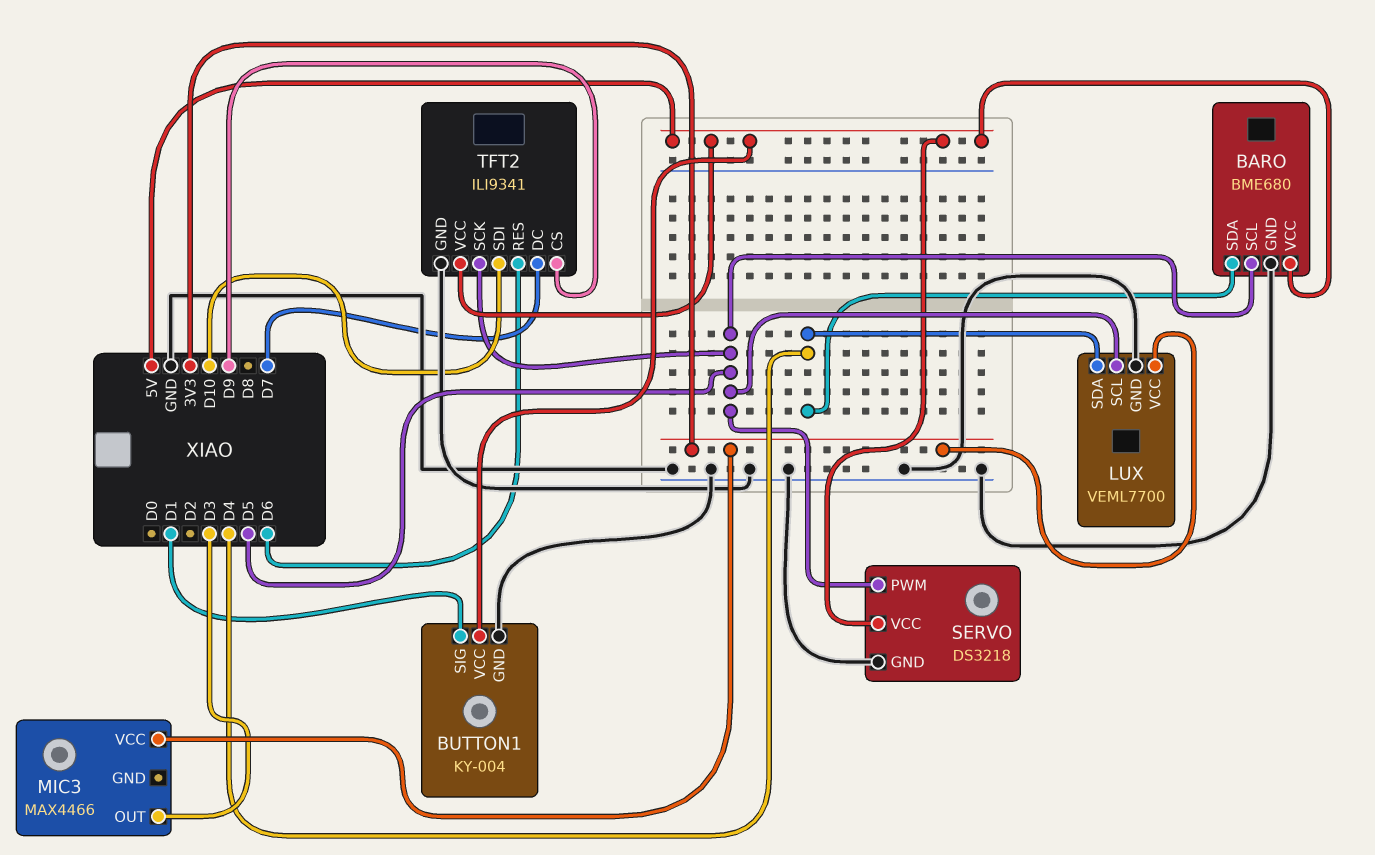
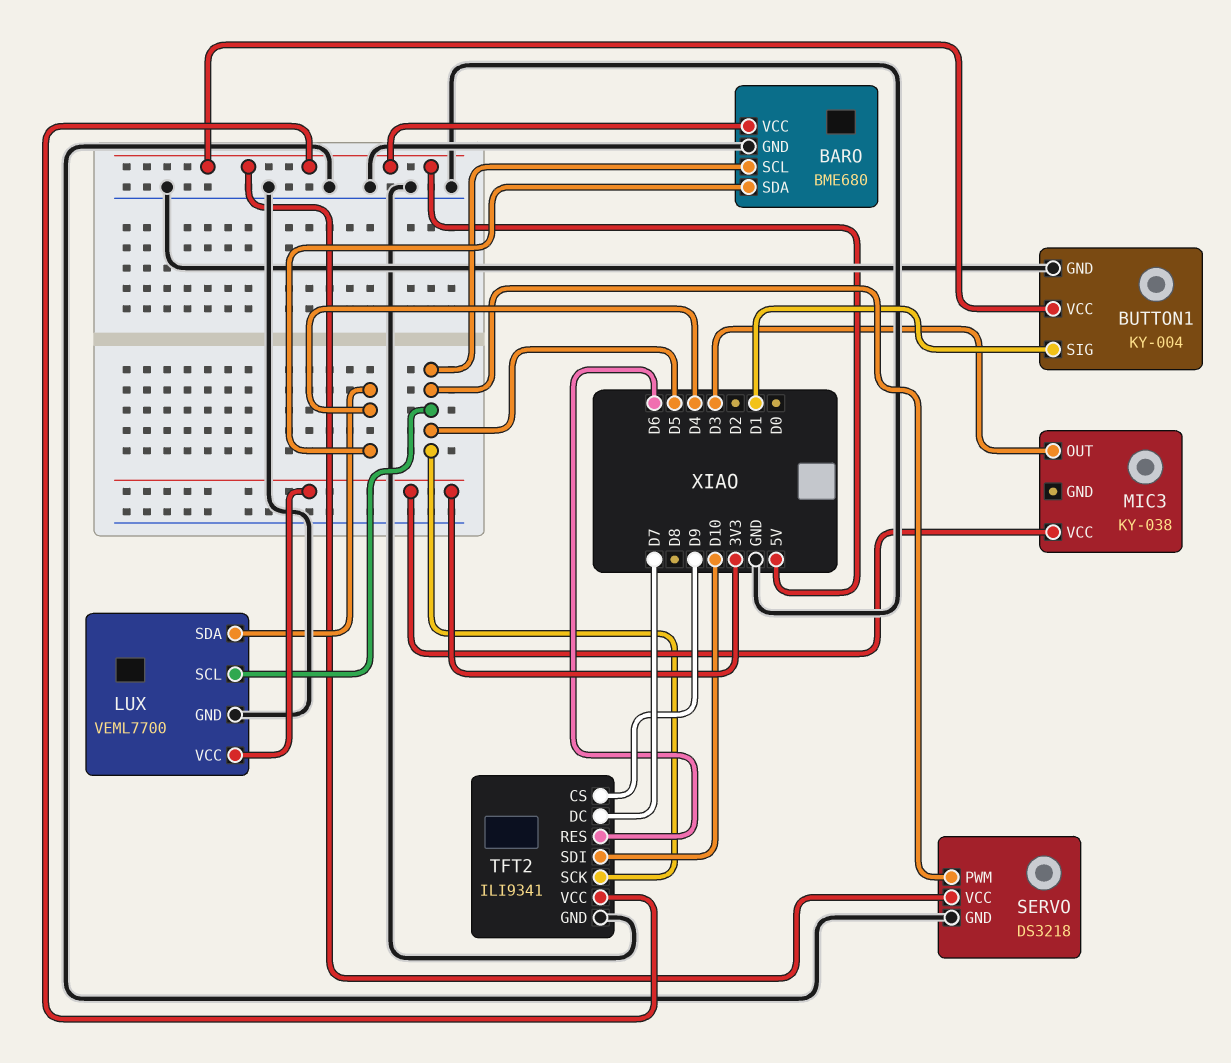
MIC3: MAX4466 -> KY-038

